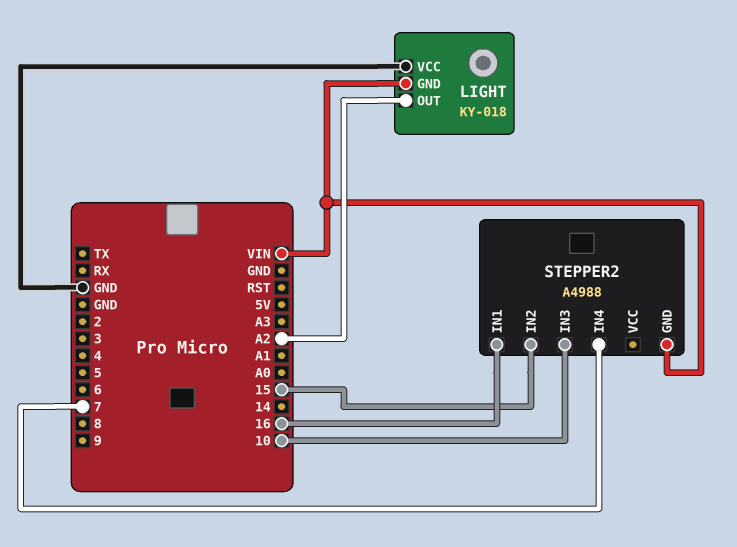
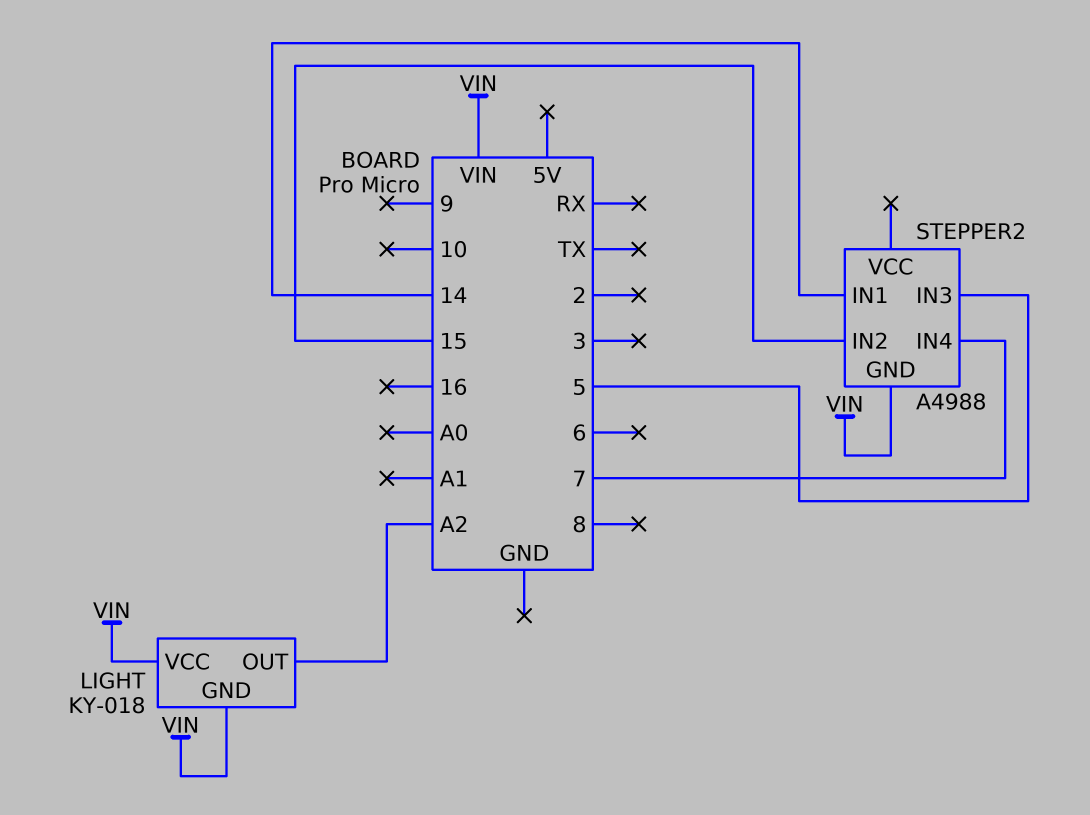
LIGHT pin VCC: GND -> VIN
STEPPER2 pin IN1: 16 -> 14
STEPPER2 pin IN3: 10 -> 5

